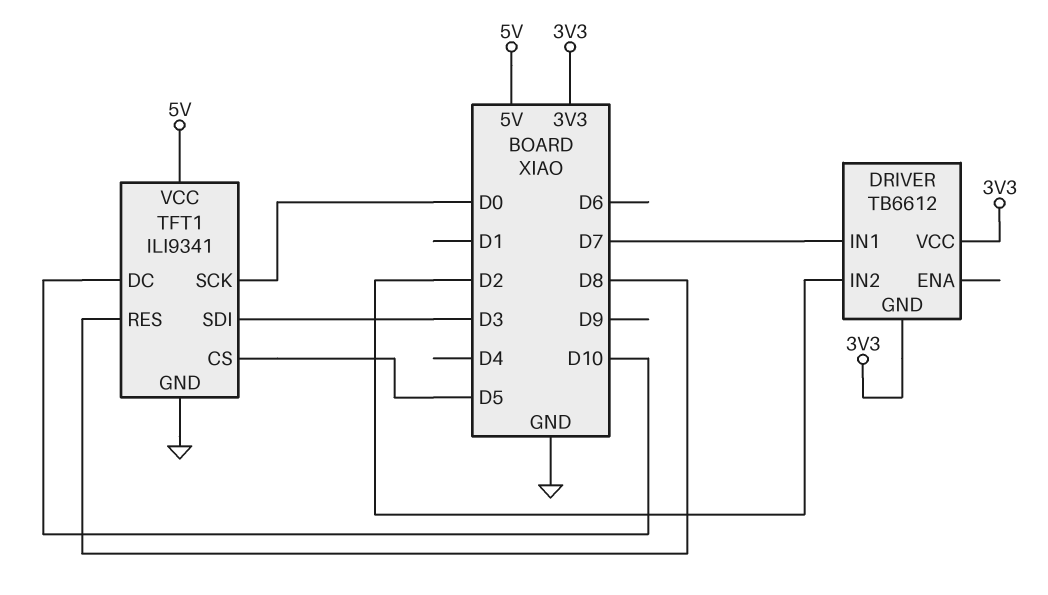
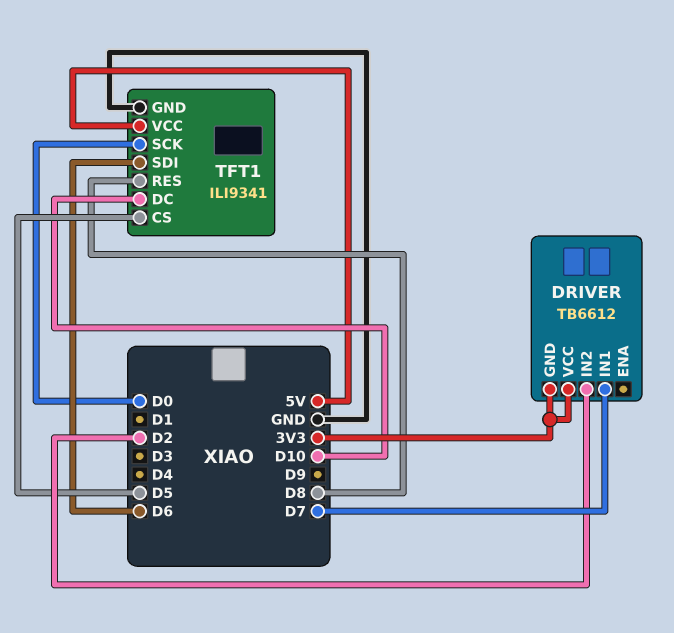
TFT1 pin SDI: D3 -> D6

